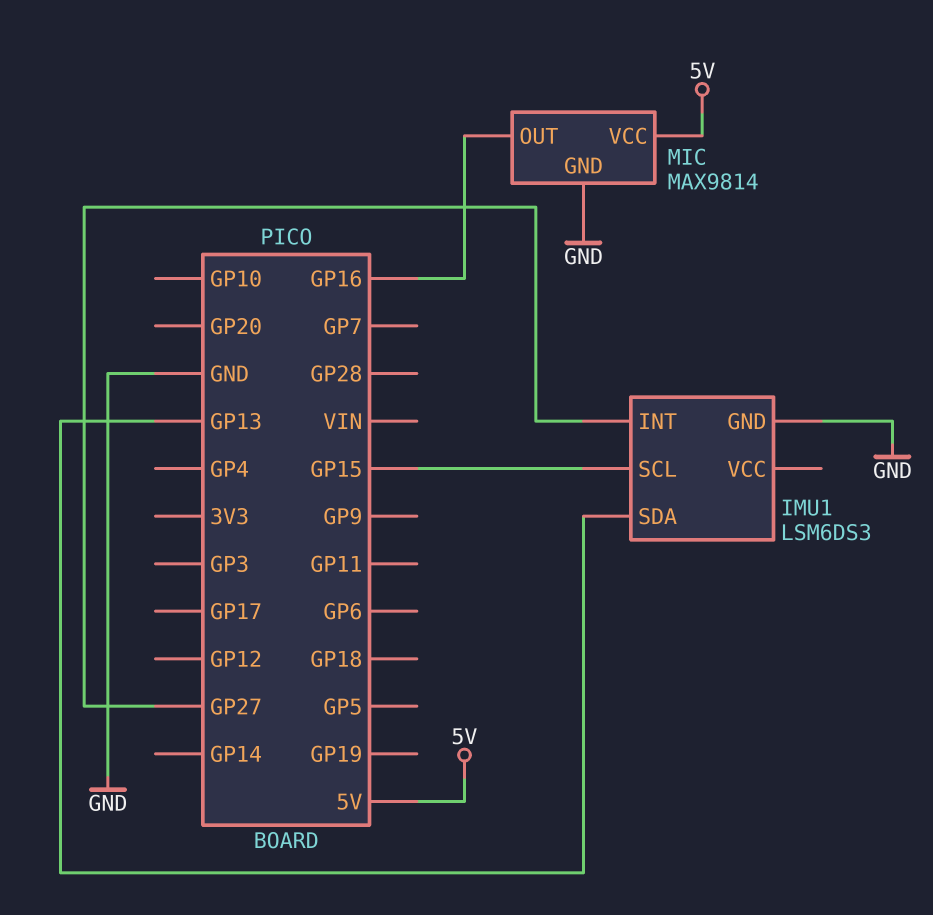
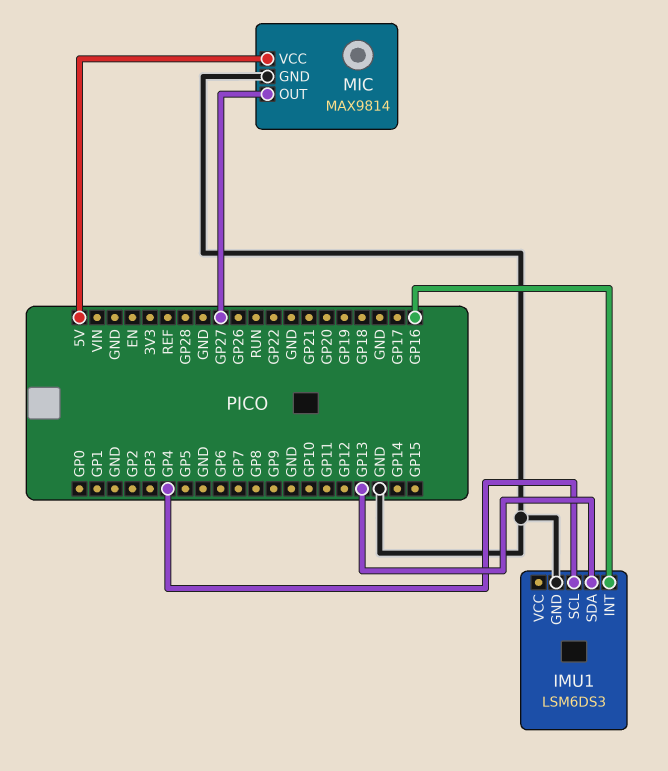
IMU1 pin INT: GP27 -> GP16
IMU1 pin SCL: GP15 -> GP4
MIC pin OUT: GP16 -> GP27

